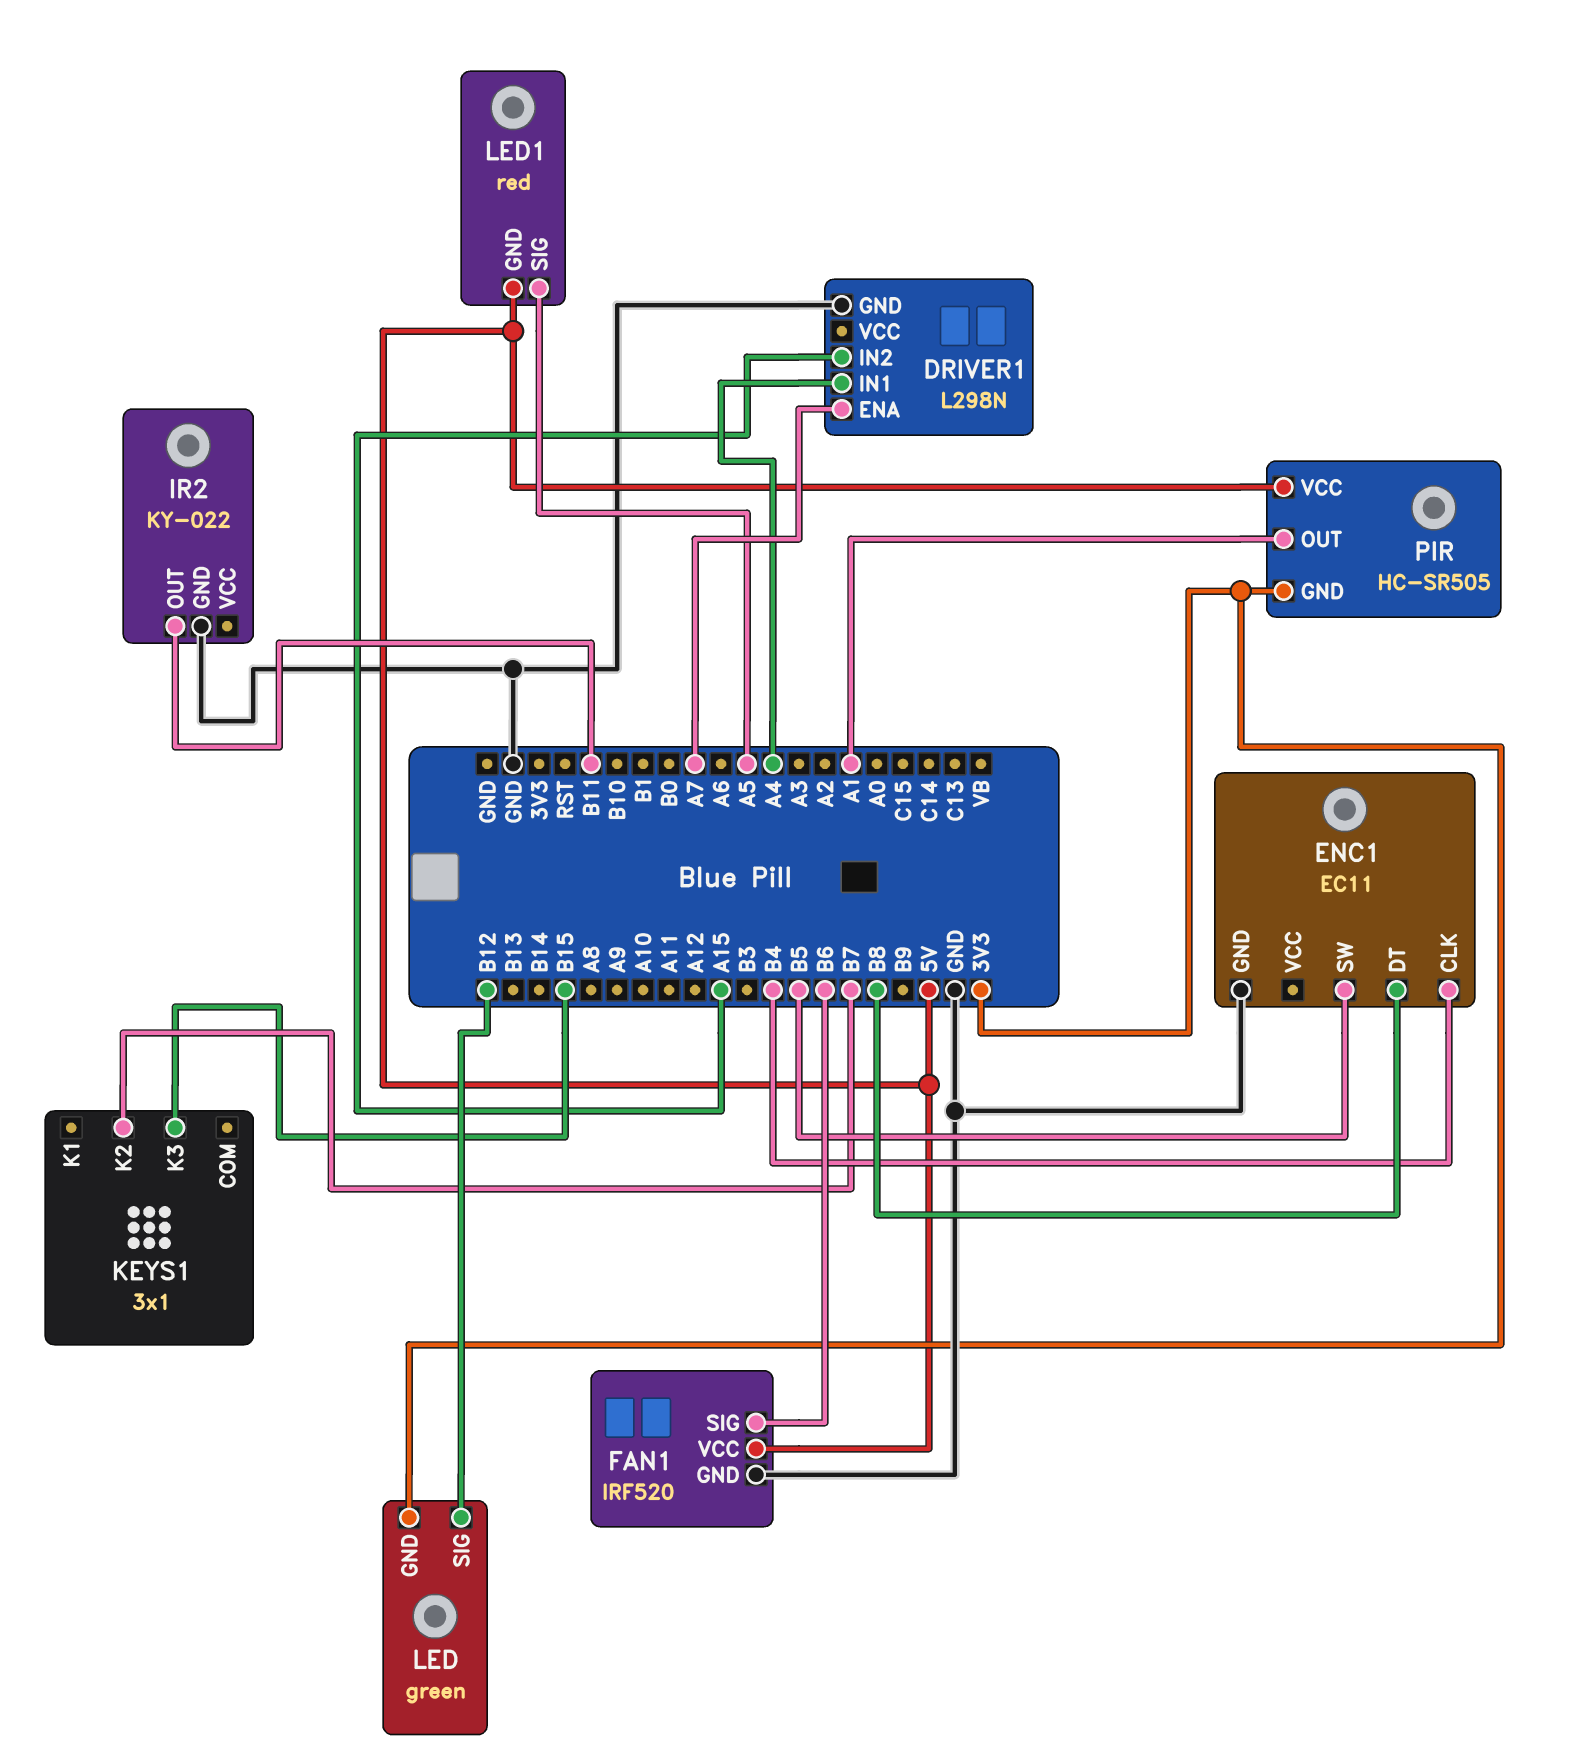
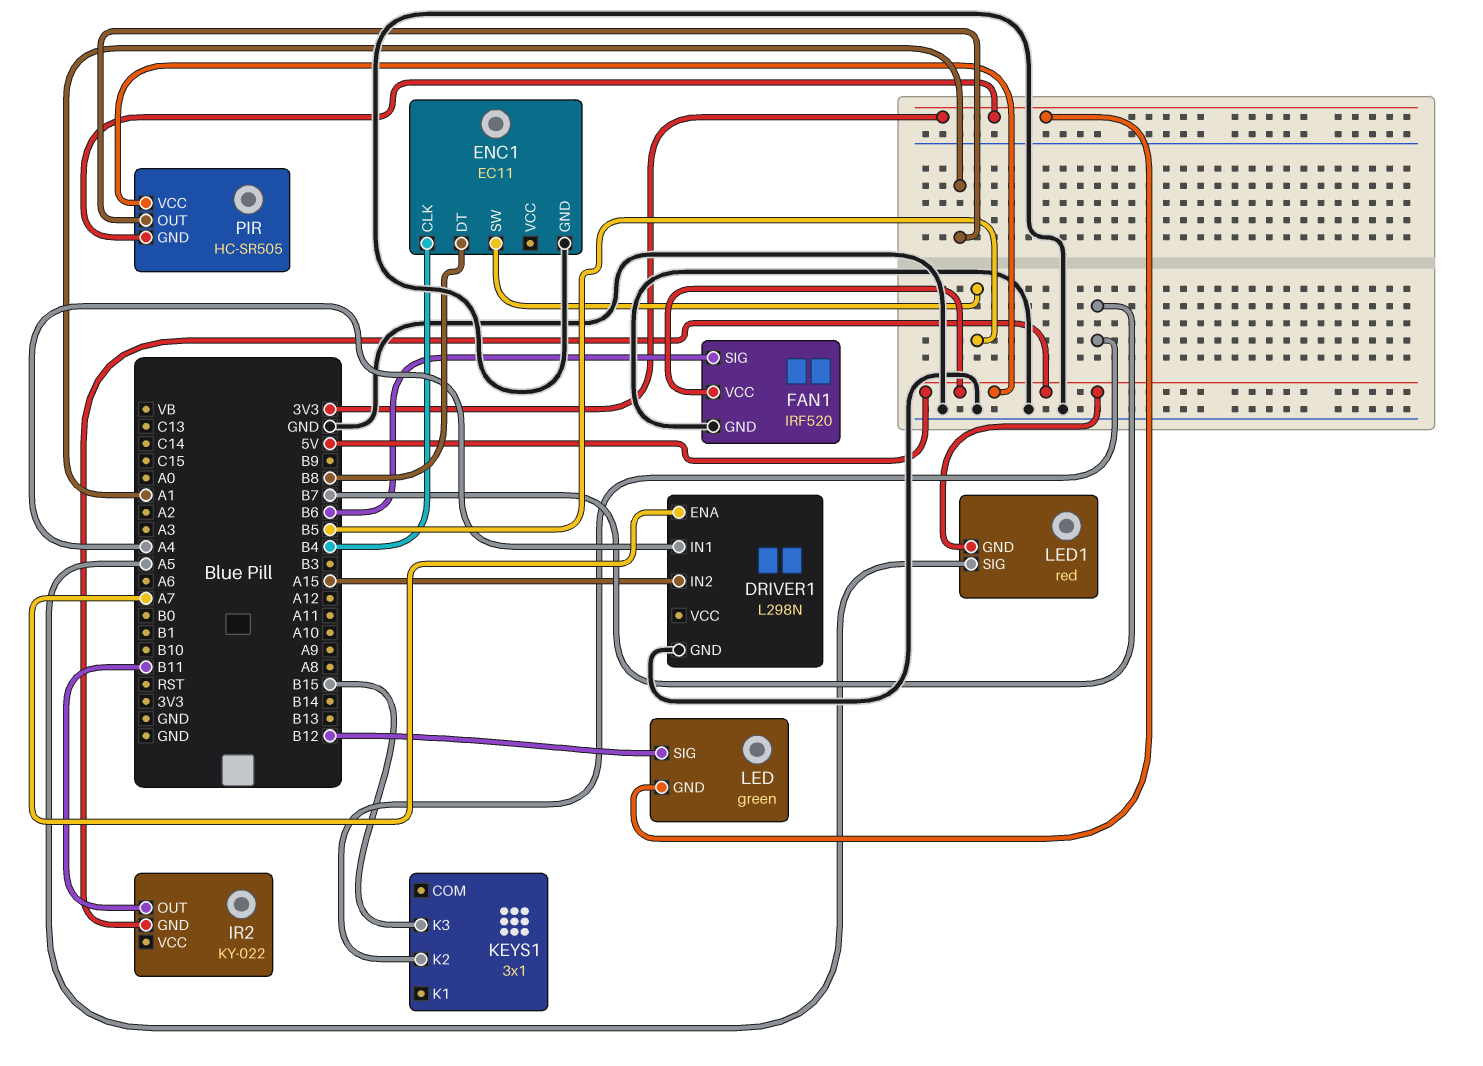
IR2 pin GND: GND -> 5V

